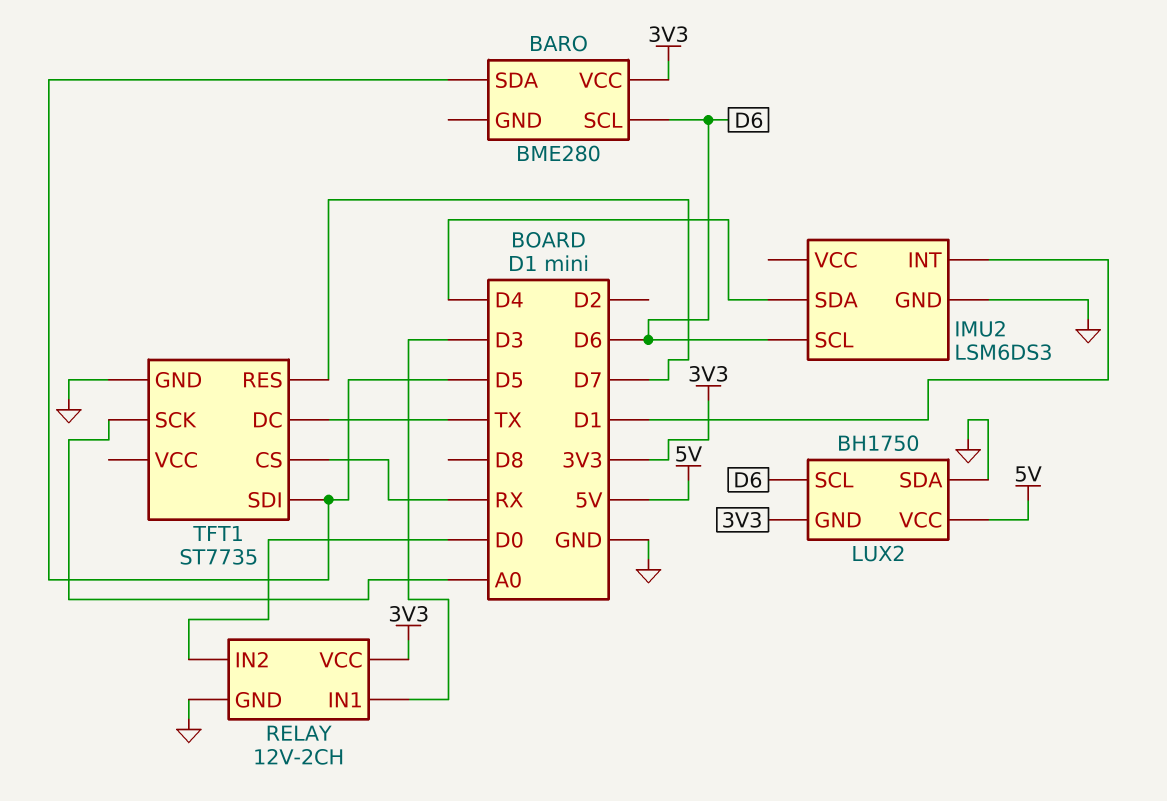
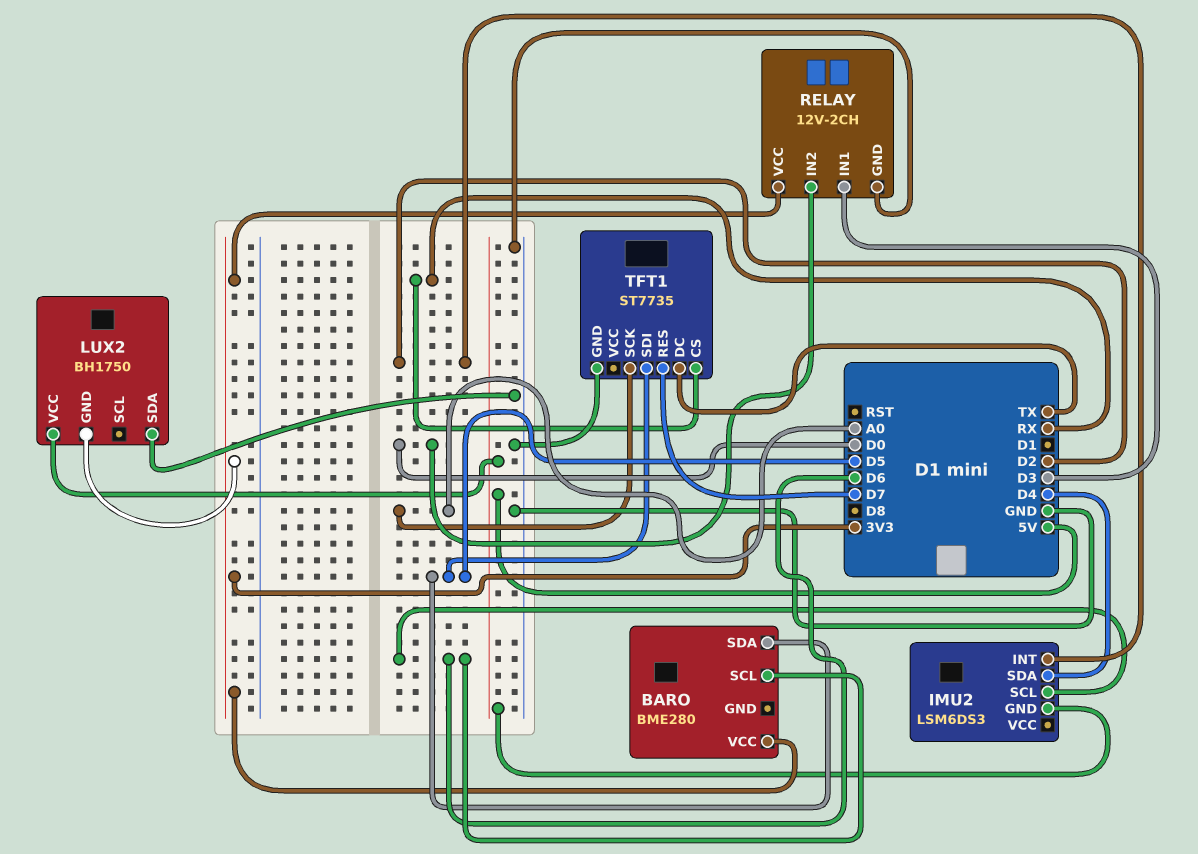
IMU2 pin GND: GND -> 5V
IMU2 pin INT: D1 -> D2
LUX2 pin SCL: D6 -> none

